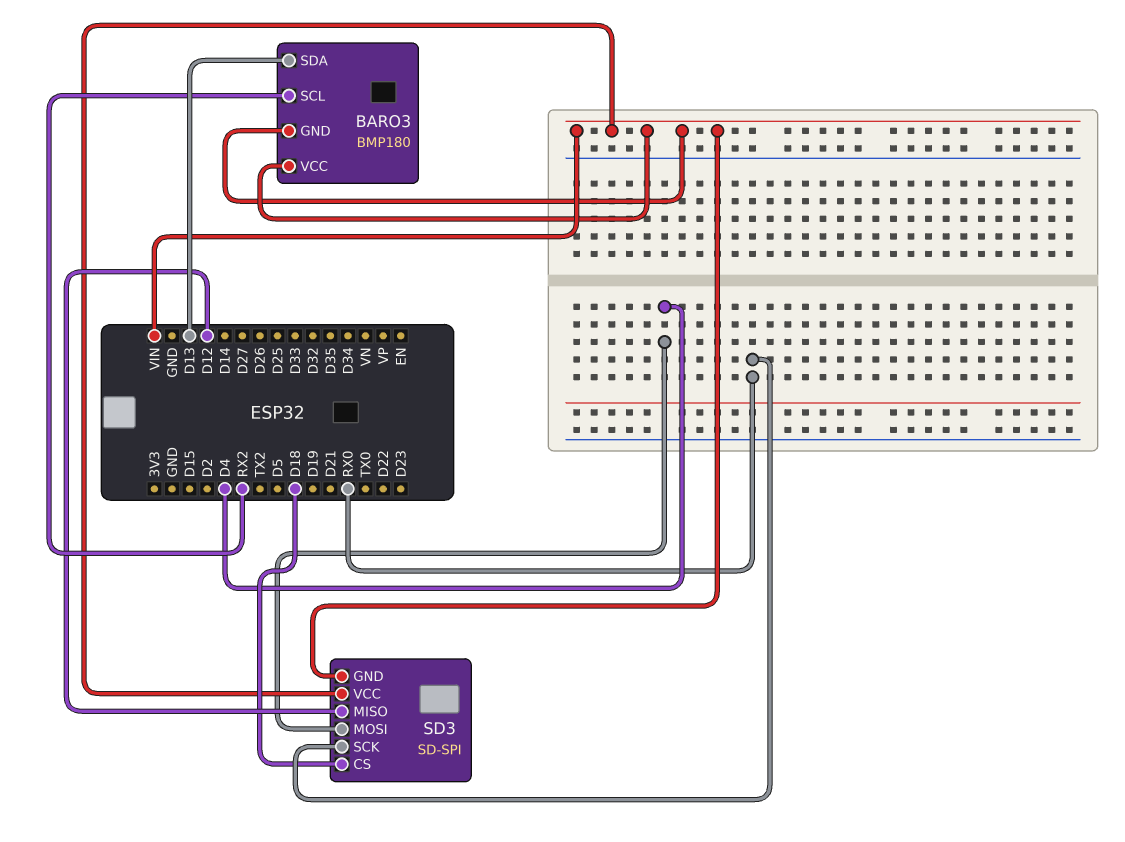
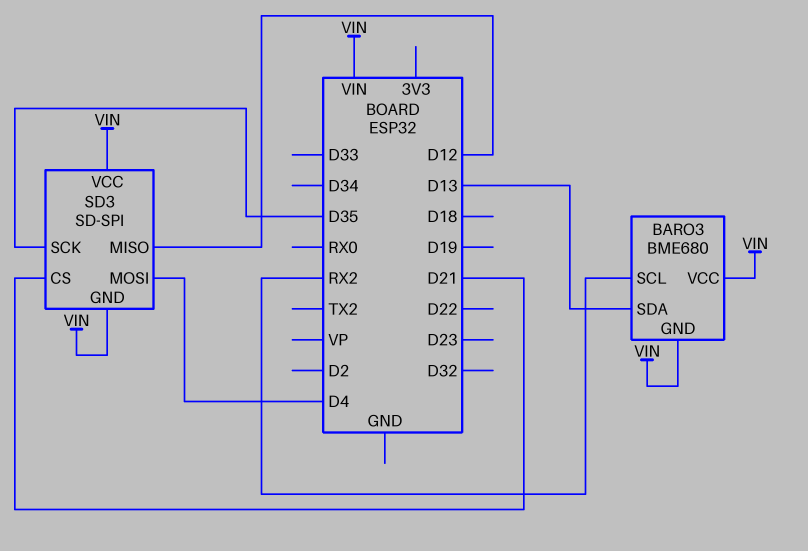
BARO3: BMP180 -> BME680
SD3 pin CS: D18 -> D21
SD3 pin SCK: RX0 -> D35

